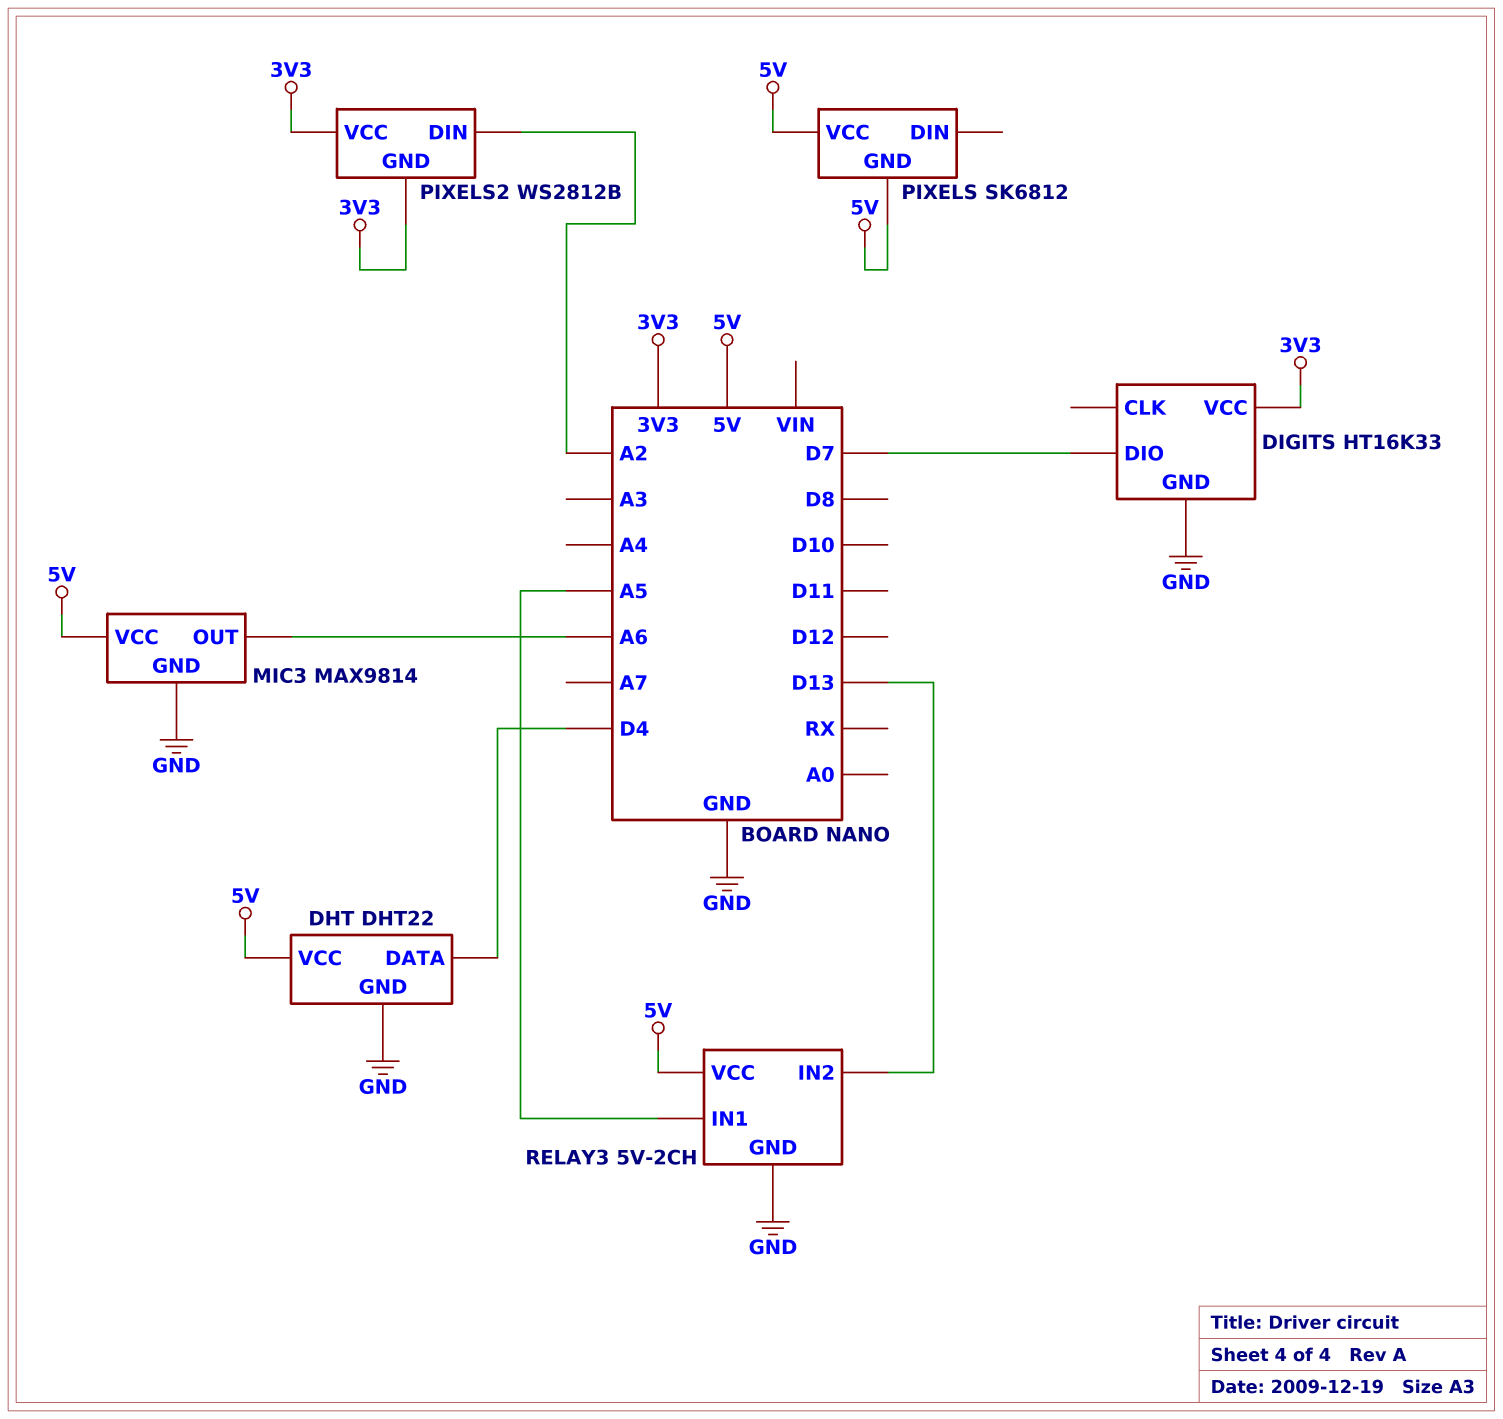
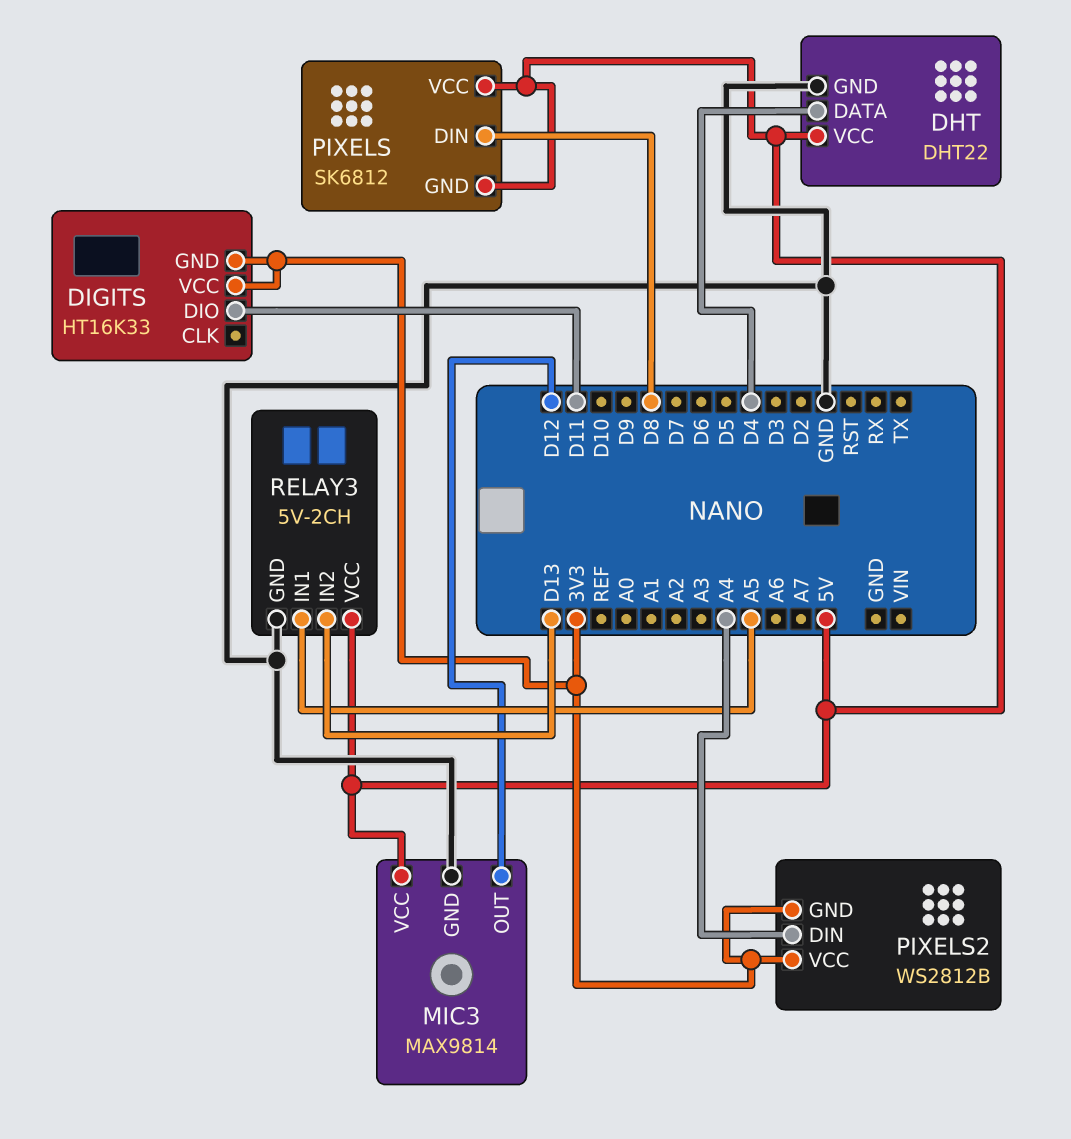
DIGITS pin DIO: D7 -> D11
DIGITS pin GND: GND -> 3V3
MIC3 pin OUT: A6 -> D12
PIXELS pin DIN: none -> D8
PIXELS2 pin DIN: A2 -> A4

